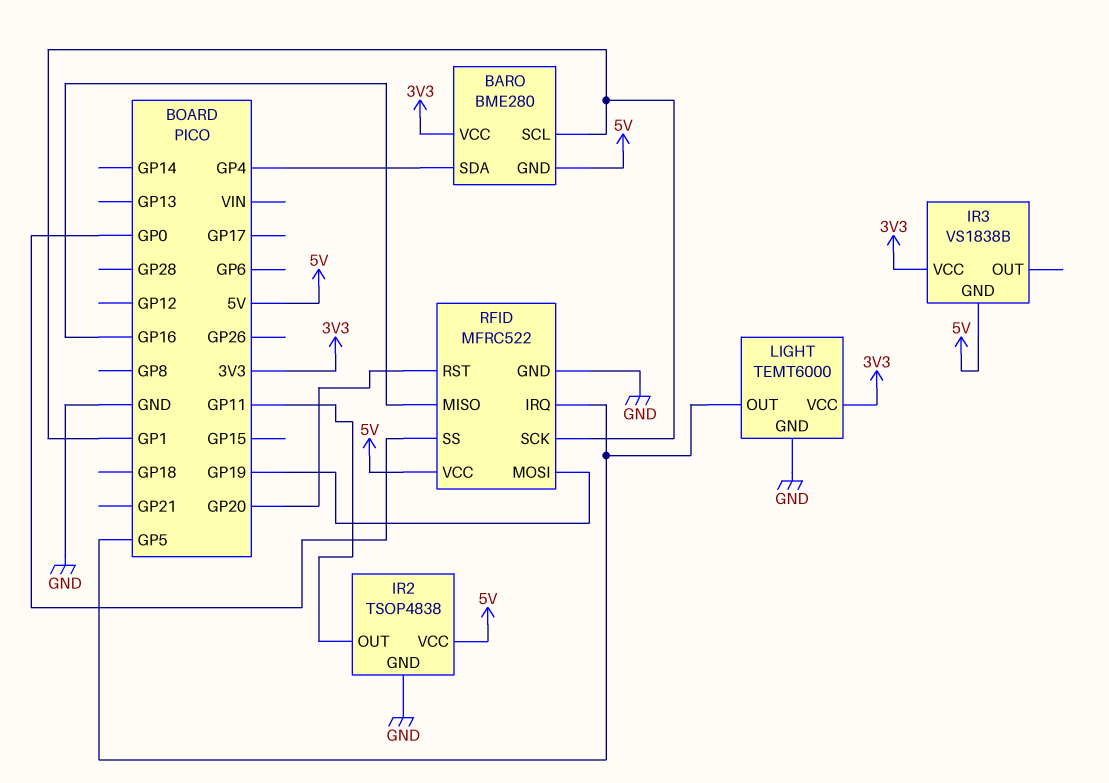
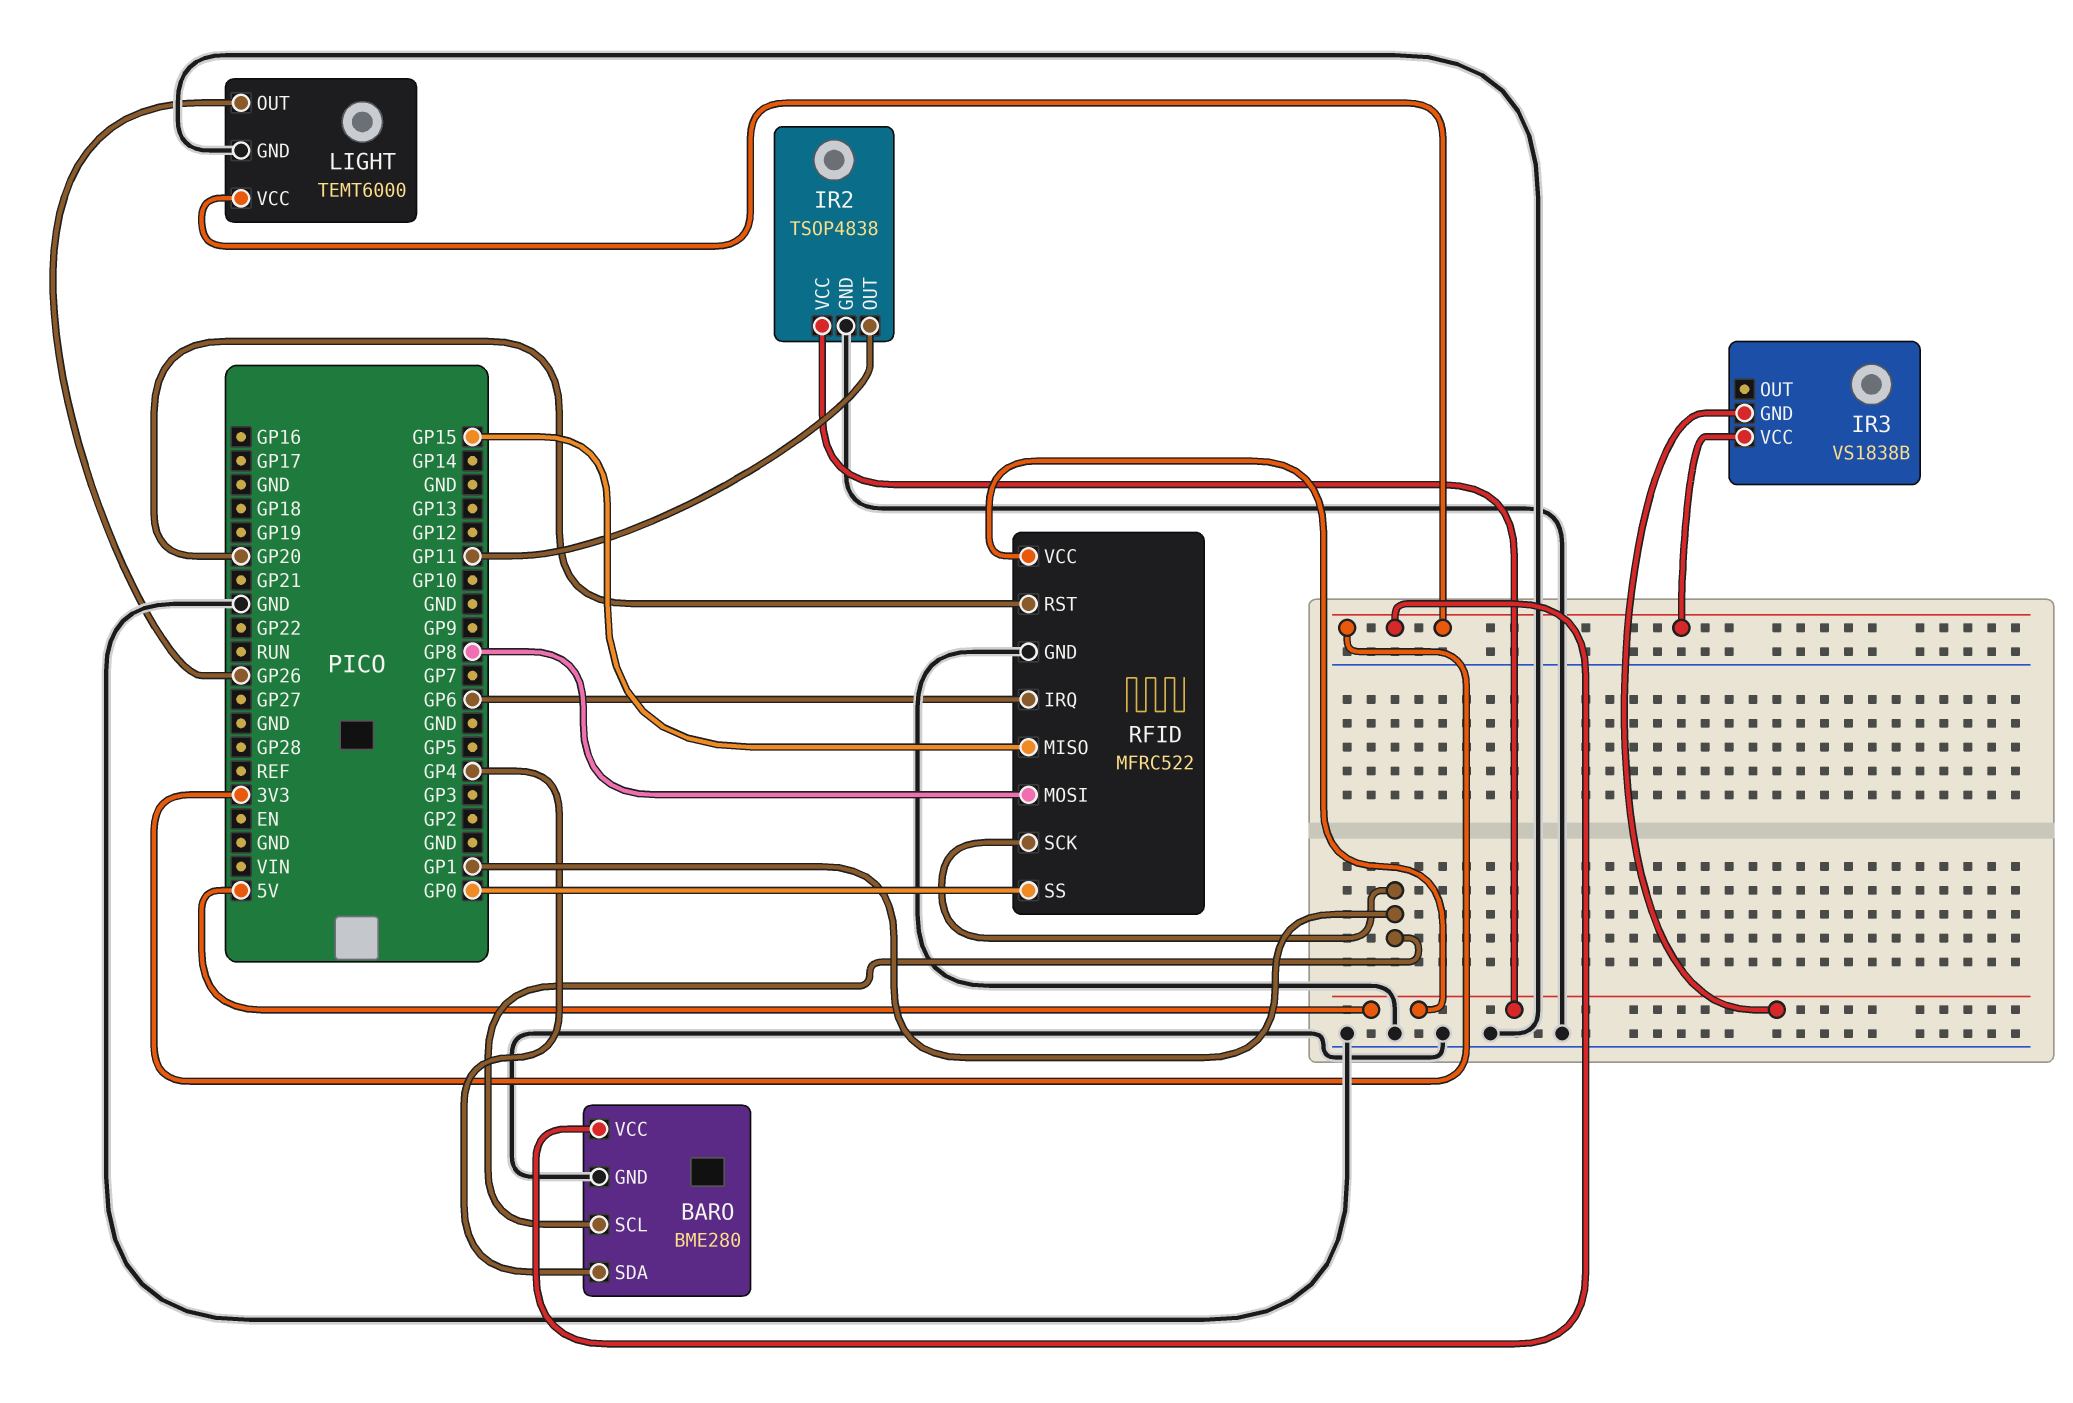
BARO pin GND: 5V -> GND
LIGHT pin OUT: GP5 -> GP26
RFID pin IRQ: GP5 -> GP6
RFID pin MISO: GP16 -> GP15
RFID pin MOSI: GP19 -> GP8

